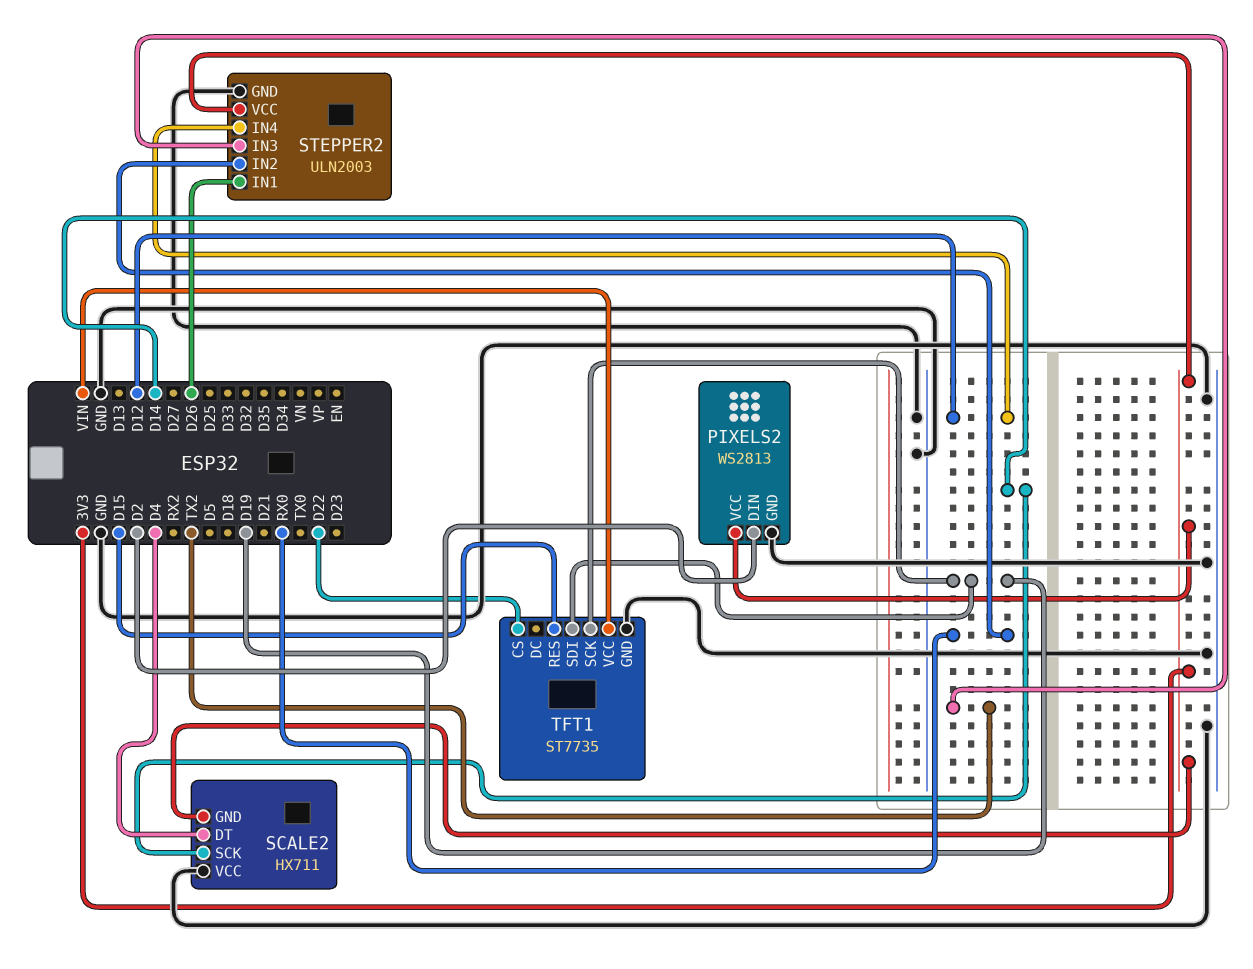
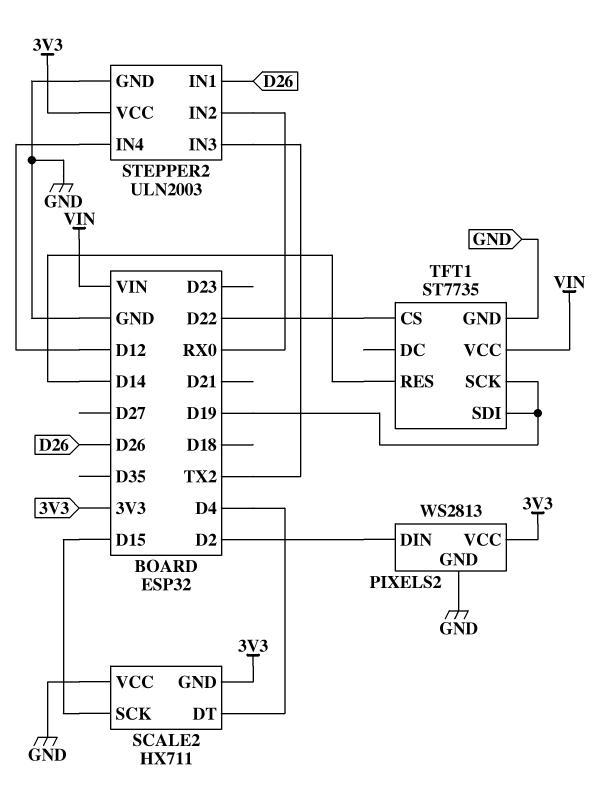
SCALE2 pin SCK: D14 -> D15
TFT1 pin RES: D15 -> D14

